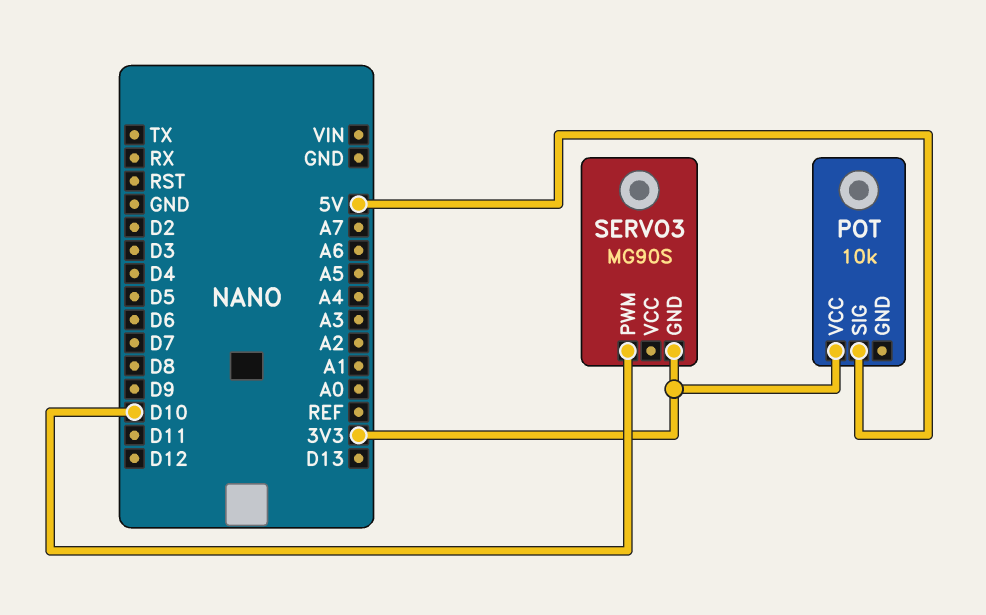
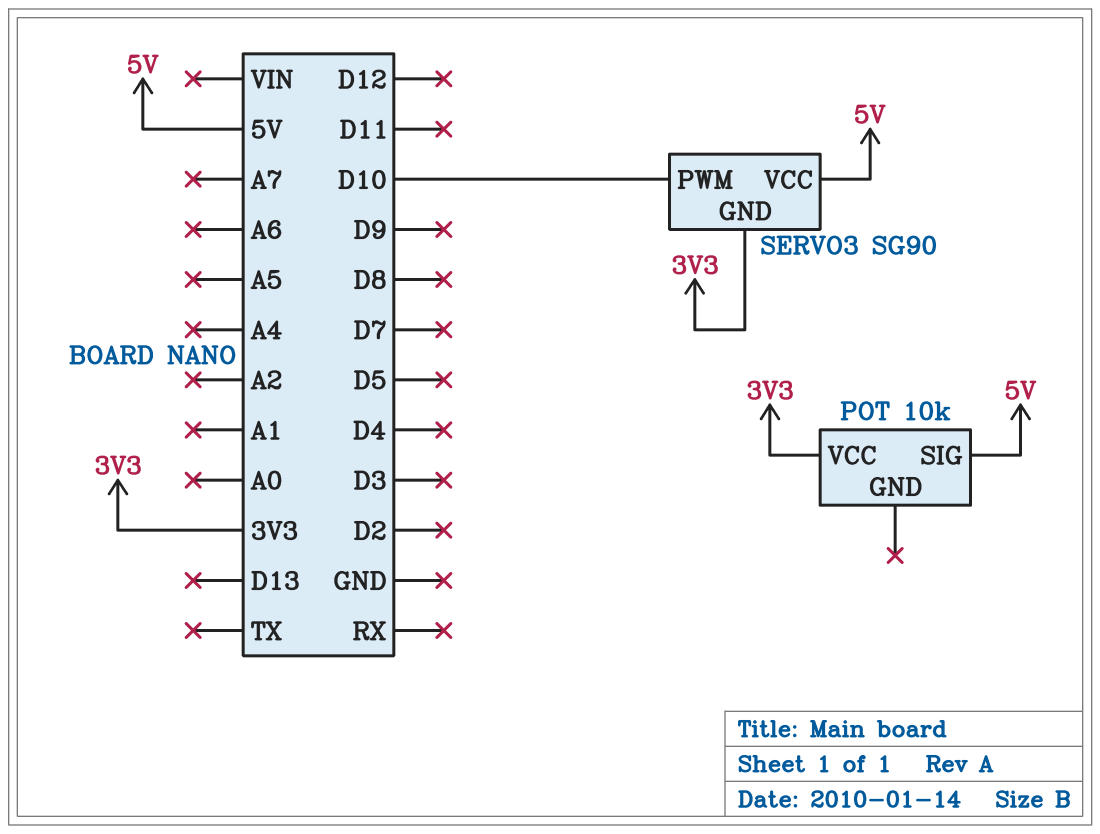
SERVO3: MG90S -> SG90
SERVO3 pin VCC: none -> 5V

